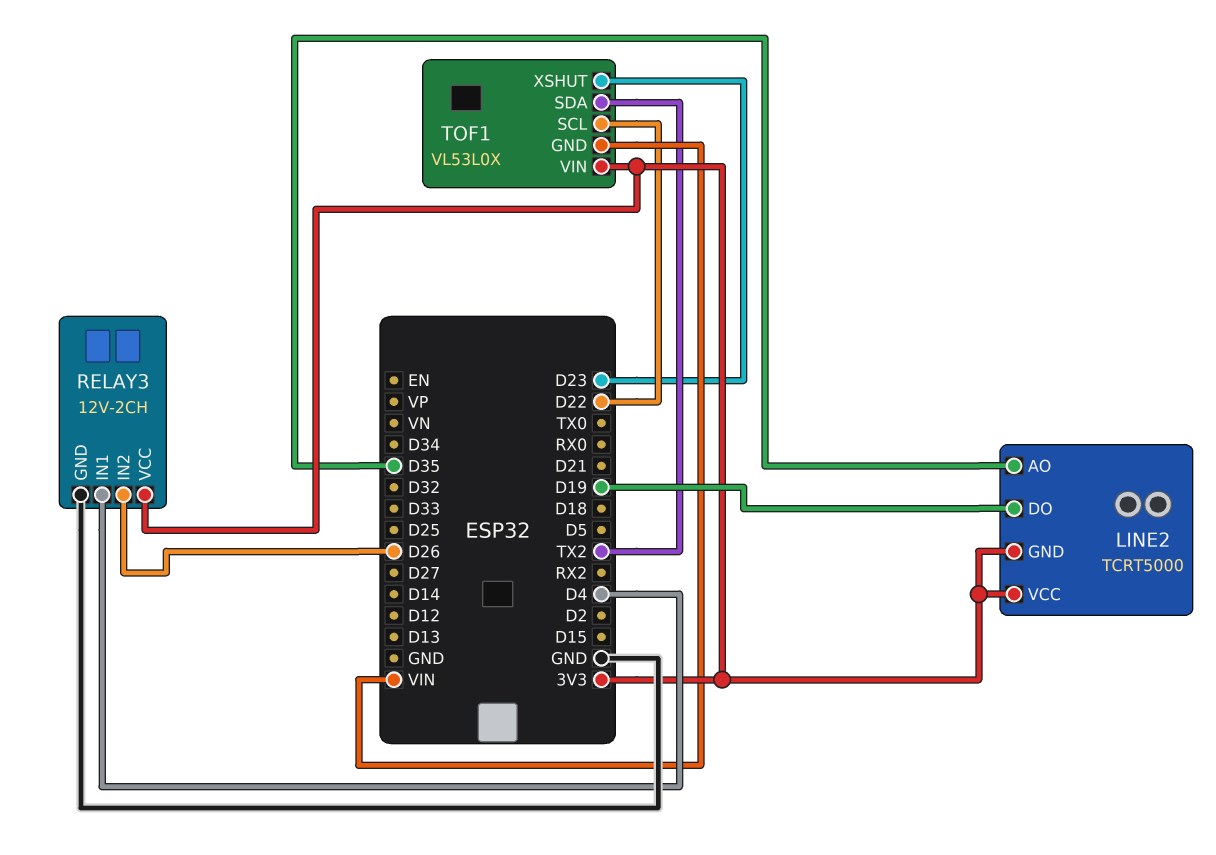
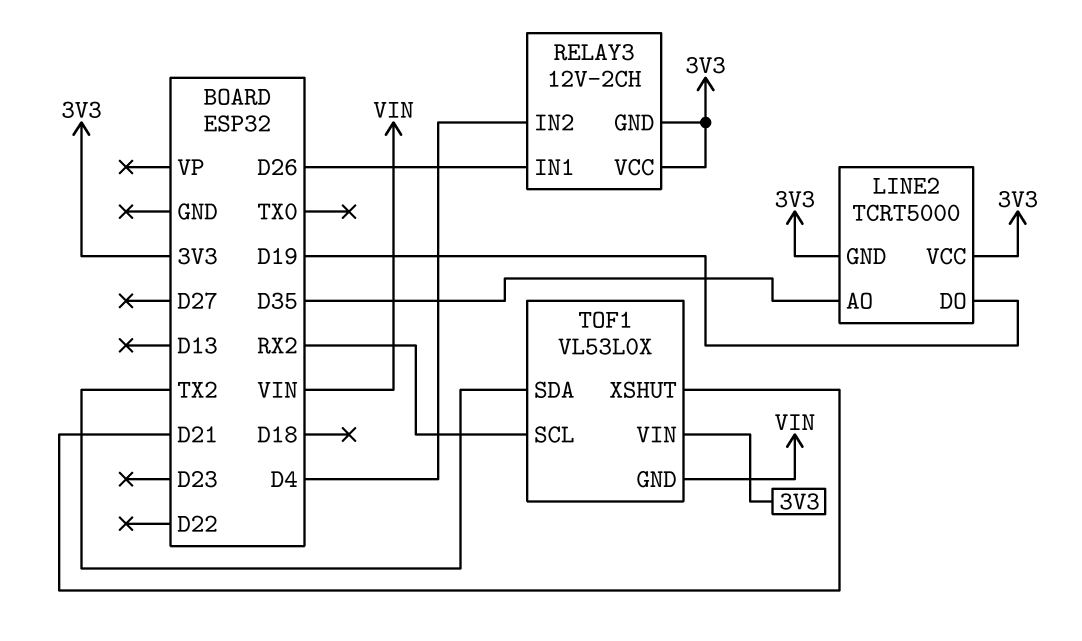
RELAY3 pin GND: GND -> 3V3
RELAY3 pin IN1: D4 -> D26
RELAY3 pin IN2: D26 -> D4
TOF1 pin SCL: D22 -> RX2
TOF1 pin XSHUT: D23 -> D21

